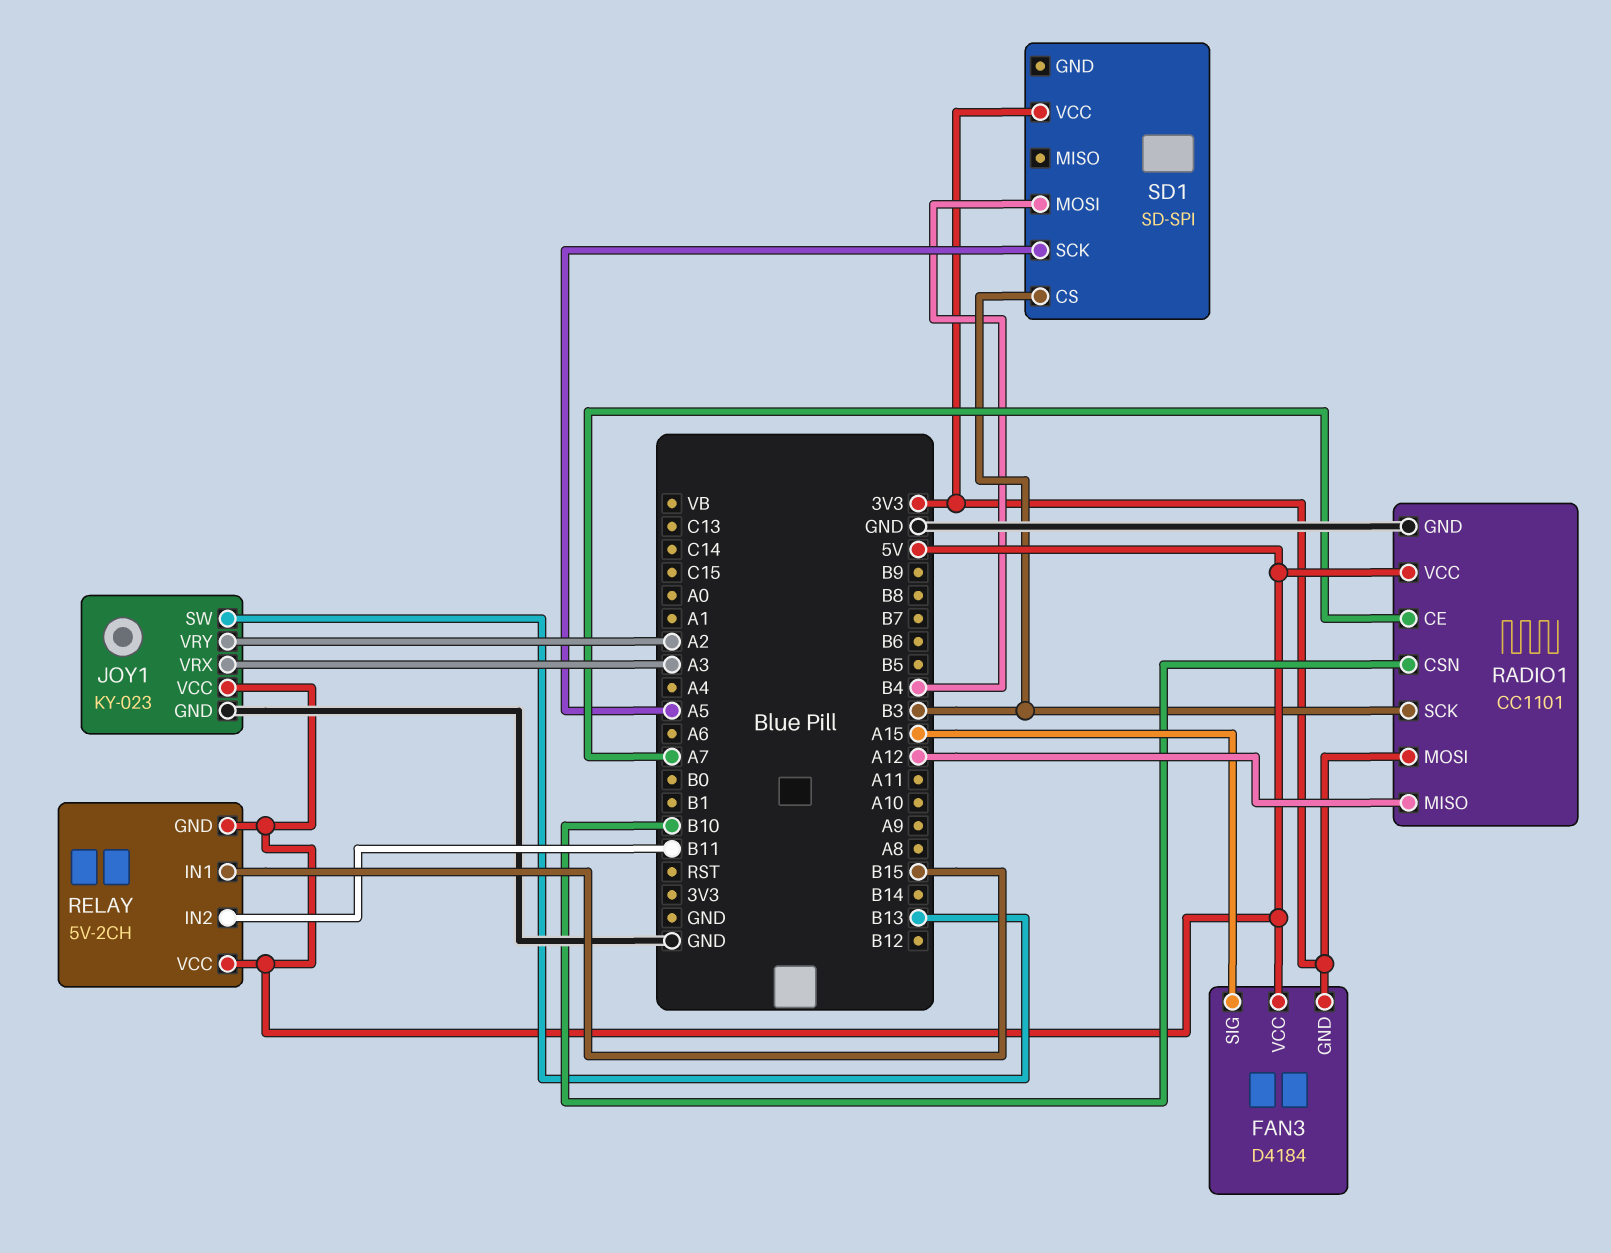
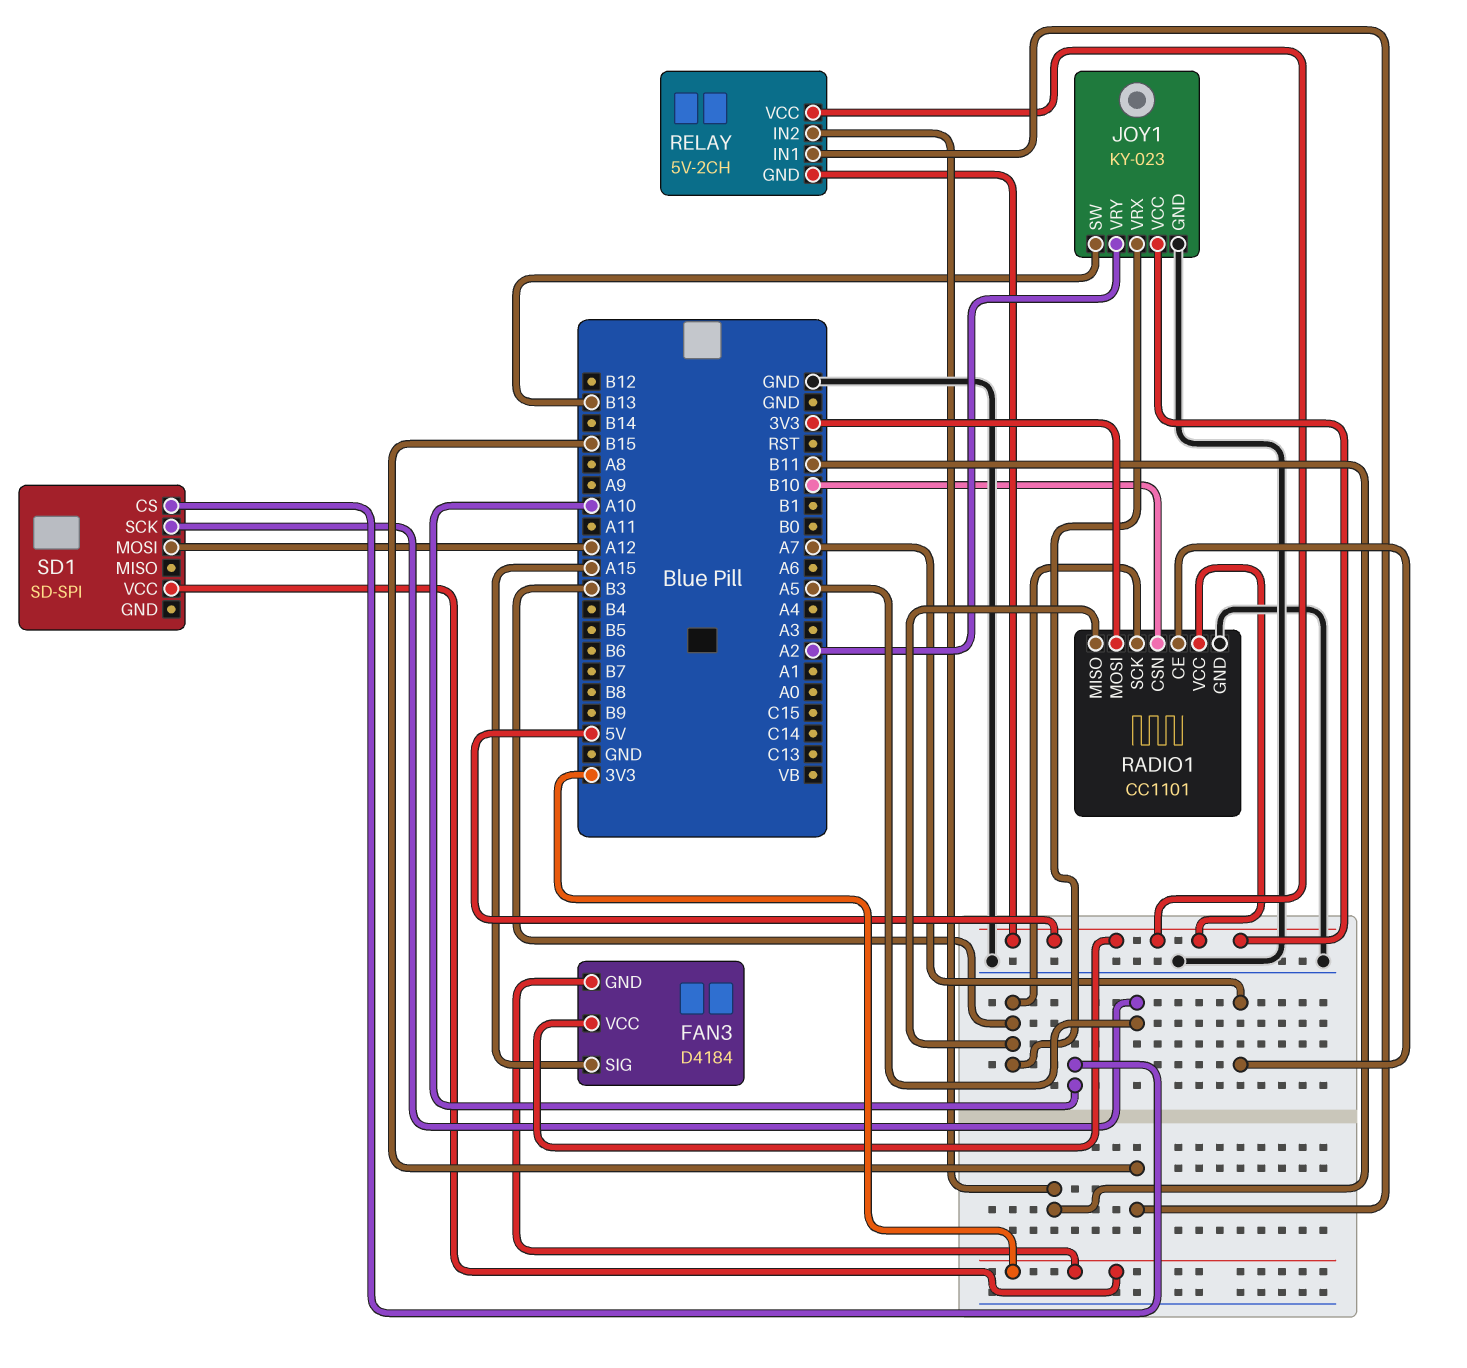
JOY1 pin VRX: A3 -> B3
RADIO1 pin MISO: A12 -> B3
SD1 pin CS: B3 -> A10
SD1 pin MOSI: B4 -> A12

